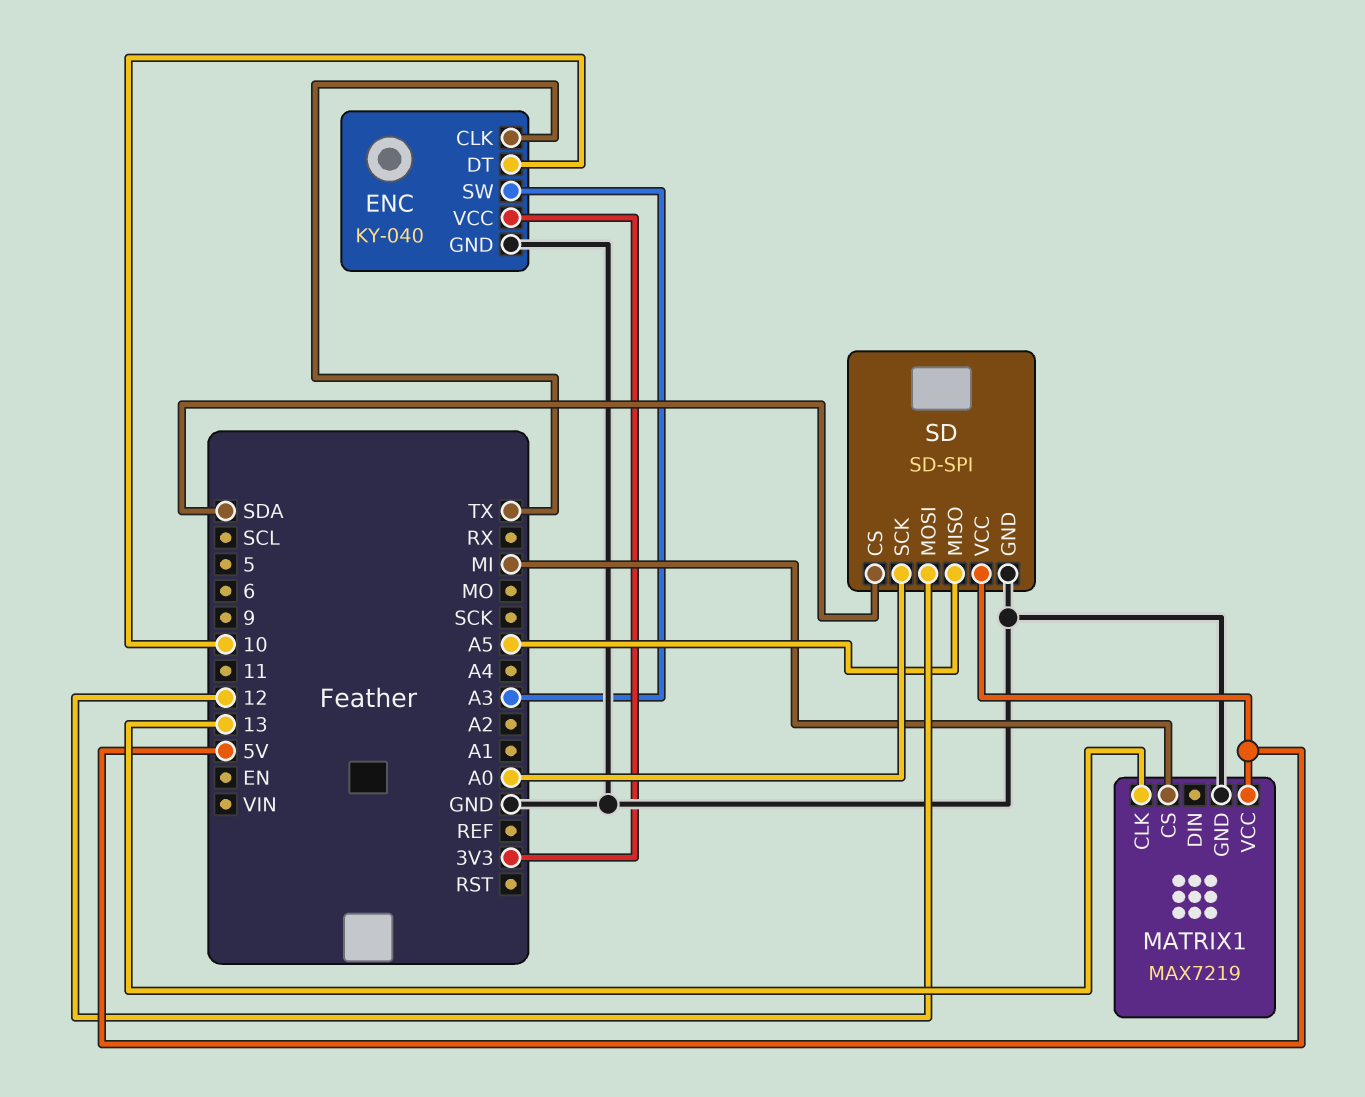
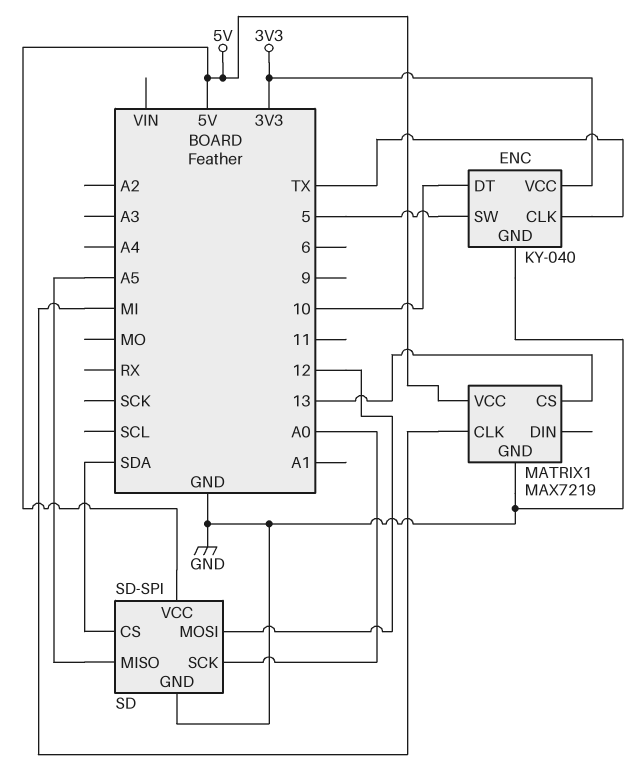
ENC pin SW: A3 -> 5
MATRIX1 pin CLK: 13 -> MI
MATRIX1 pin CS: MI -> 13

